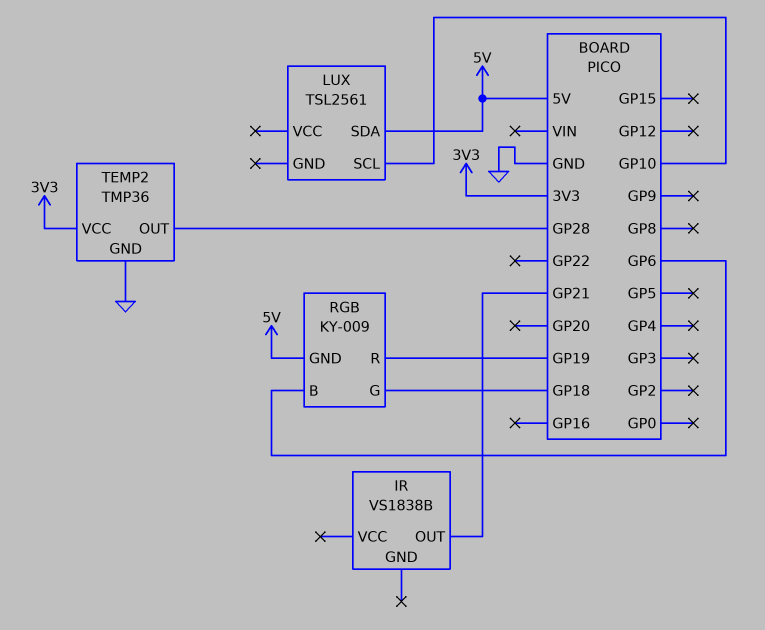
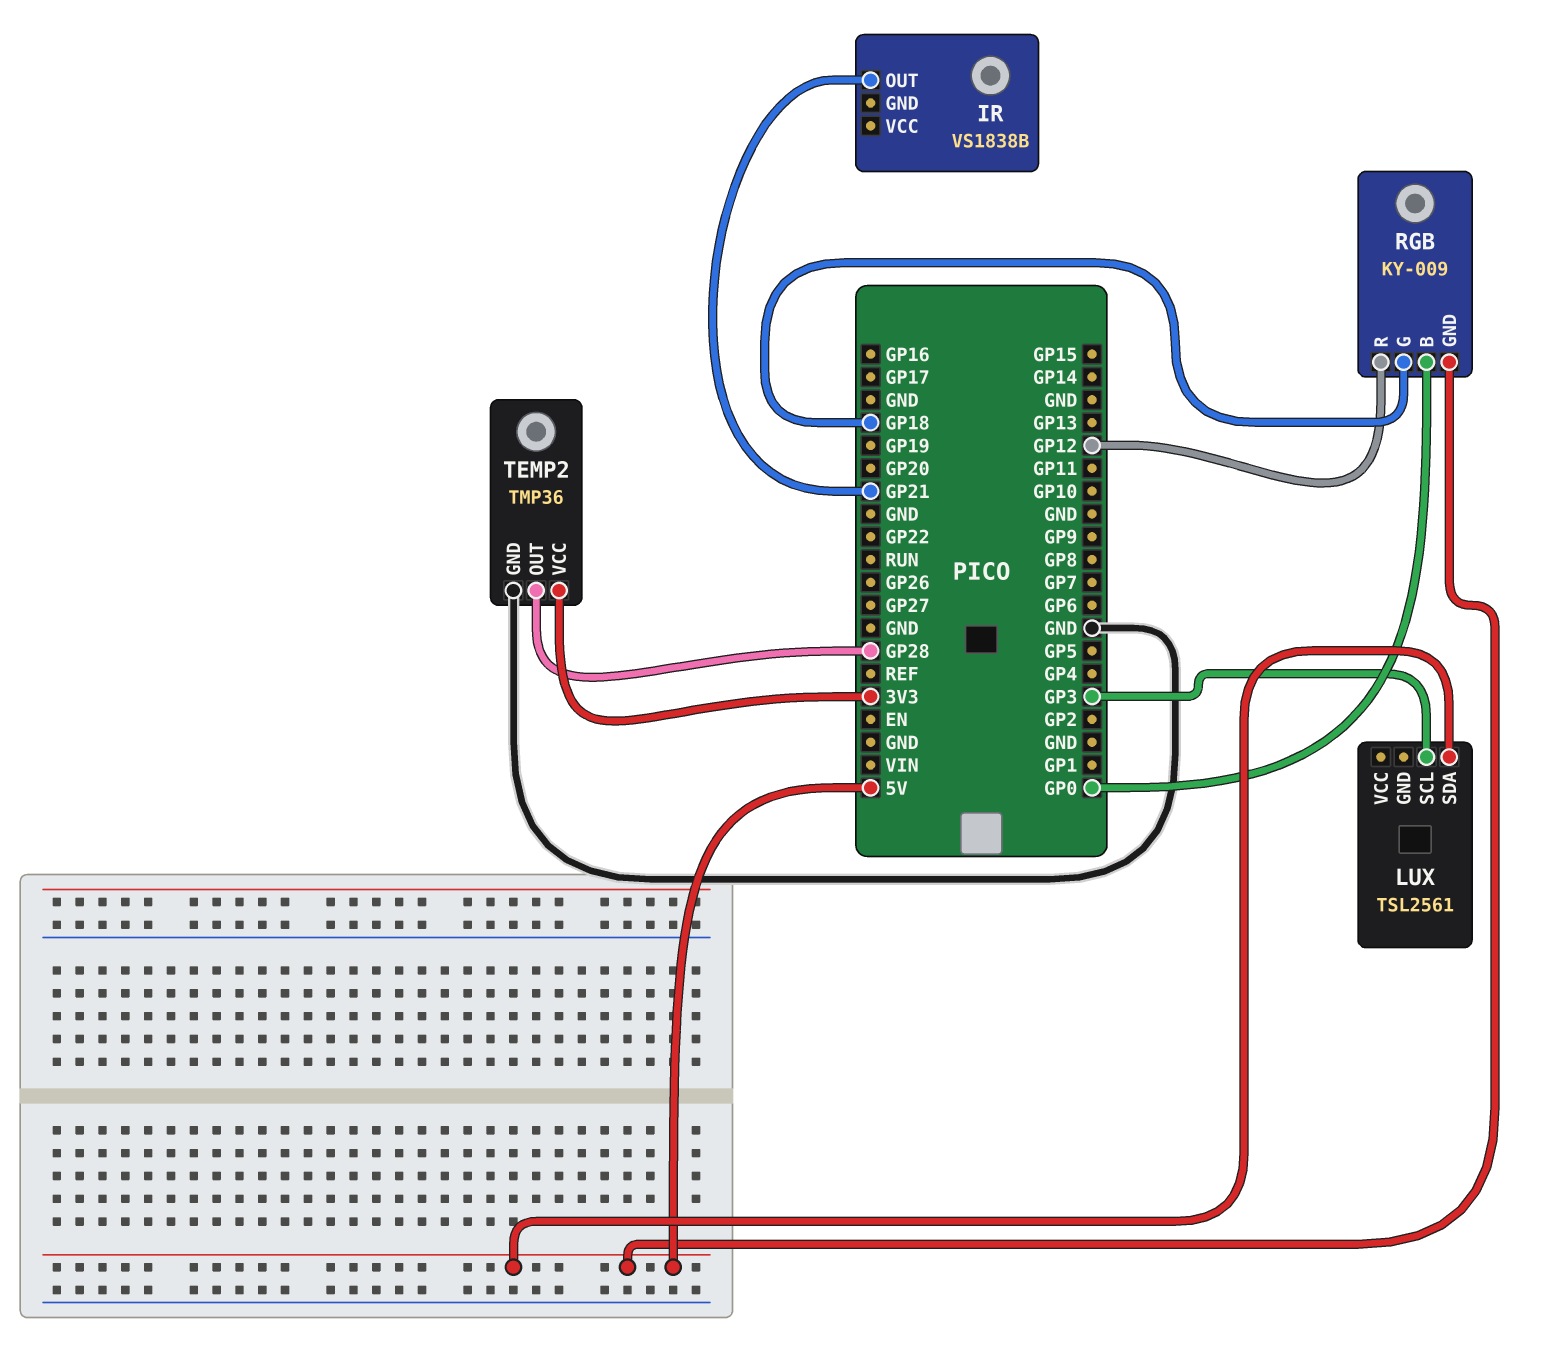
LUX pin SCL: GP10 -> GP3
RGB pin B: GP6 -> GP0
RGB pin R: GP19 -> GP12

